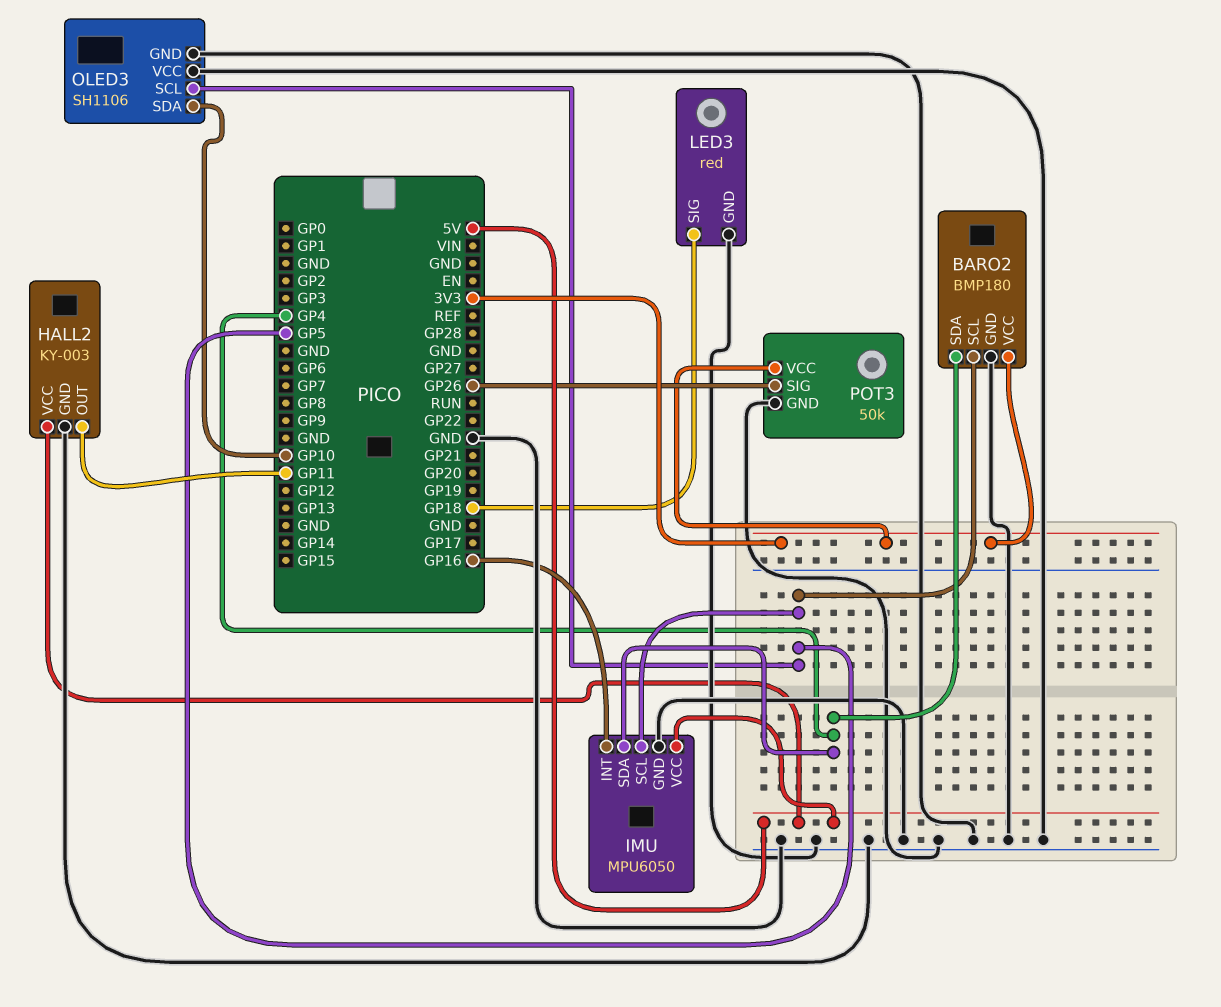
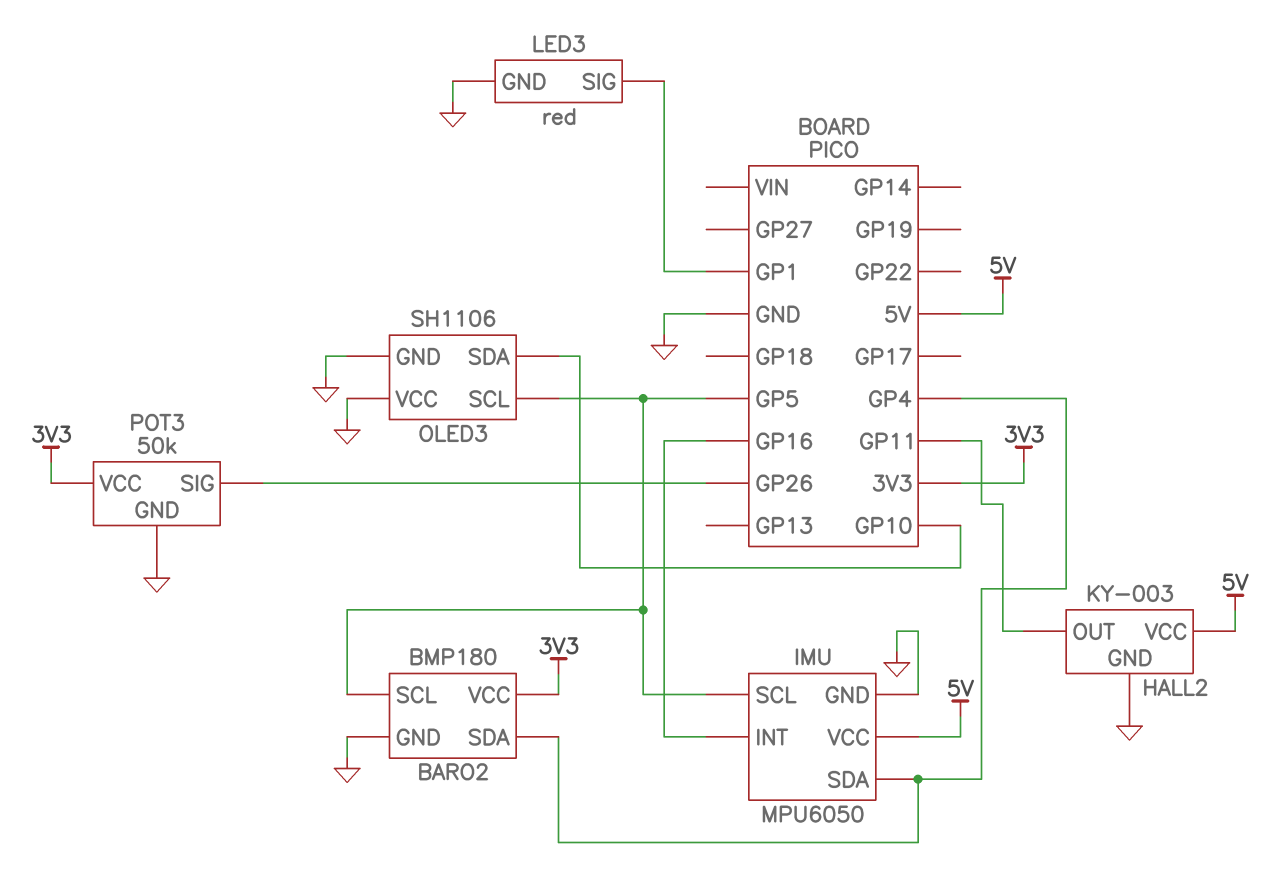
LED3 pin SIG: GP18 -> GP1

